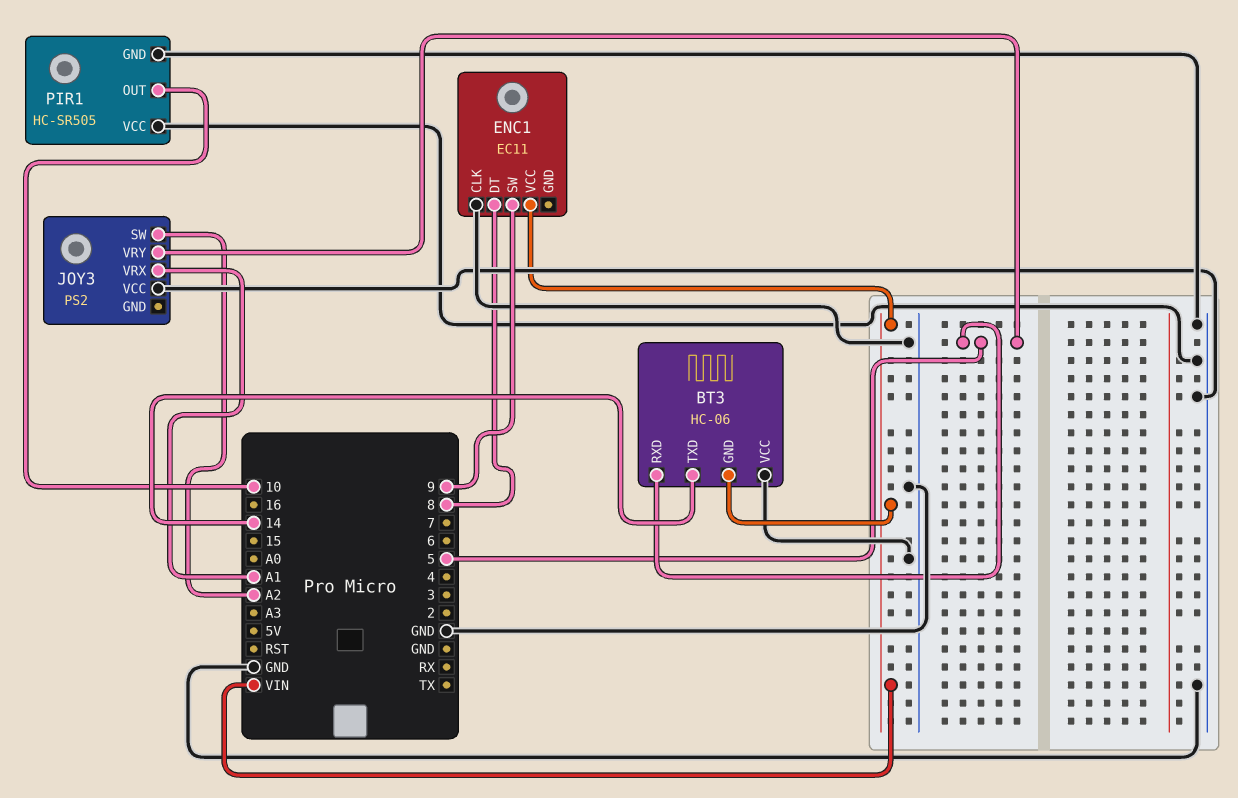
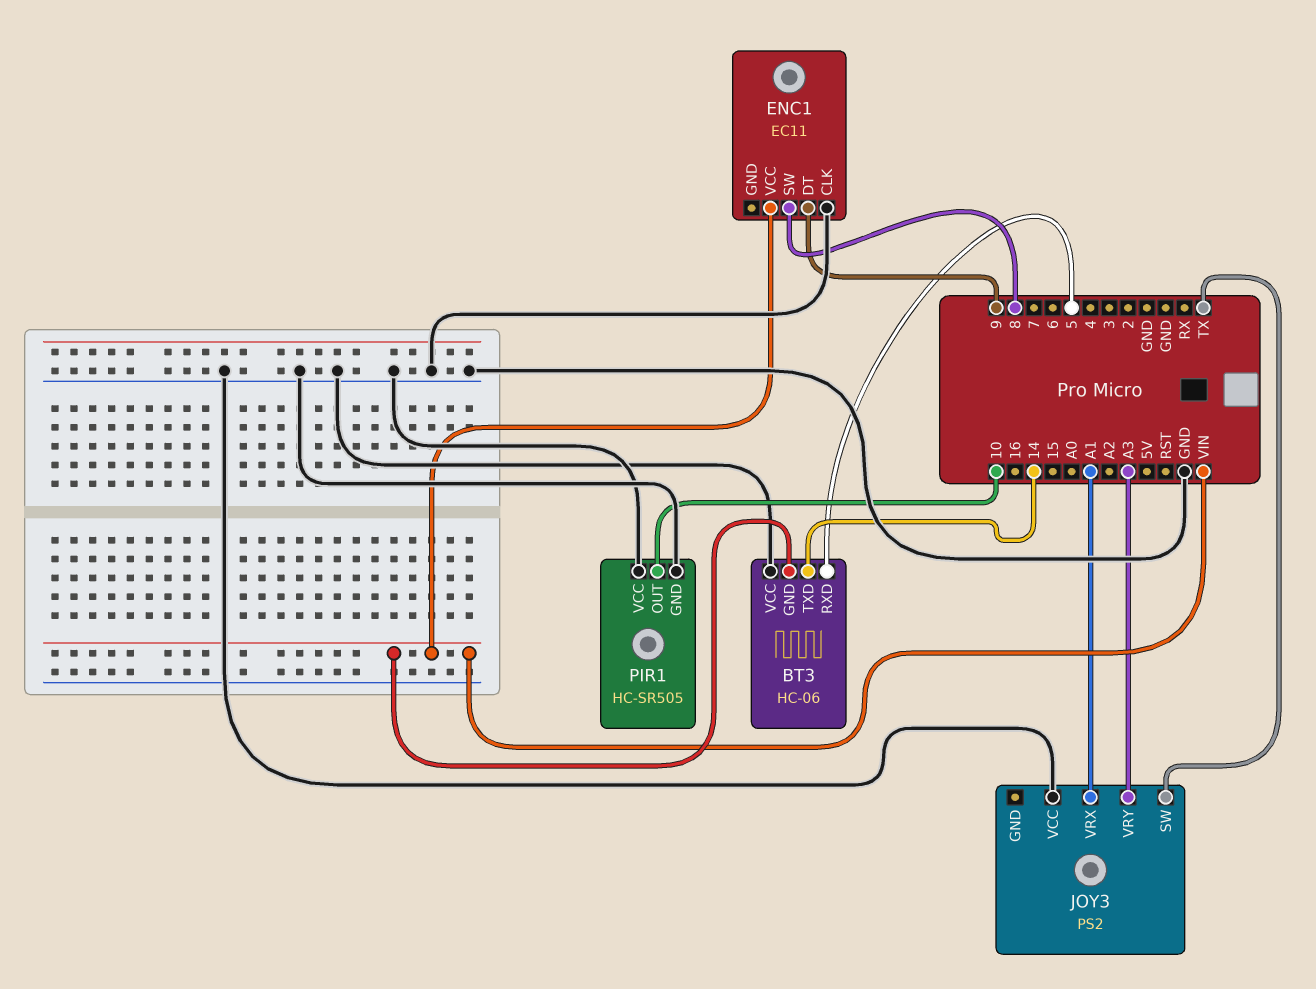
ENC1 pin DT: 8 -> 9
ENC1 pin SW: 9 -> 8
JOY3 pin SW: A2 -> TX
JOY3 pin VRY: 5 -> A3

